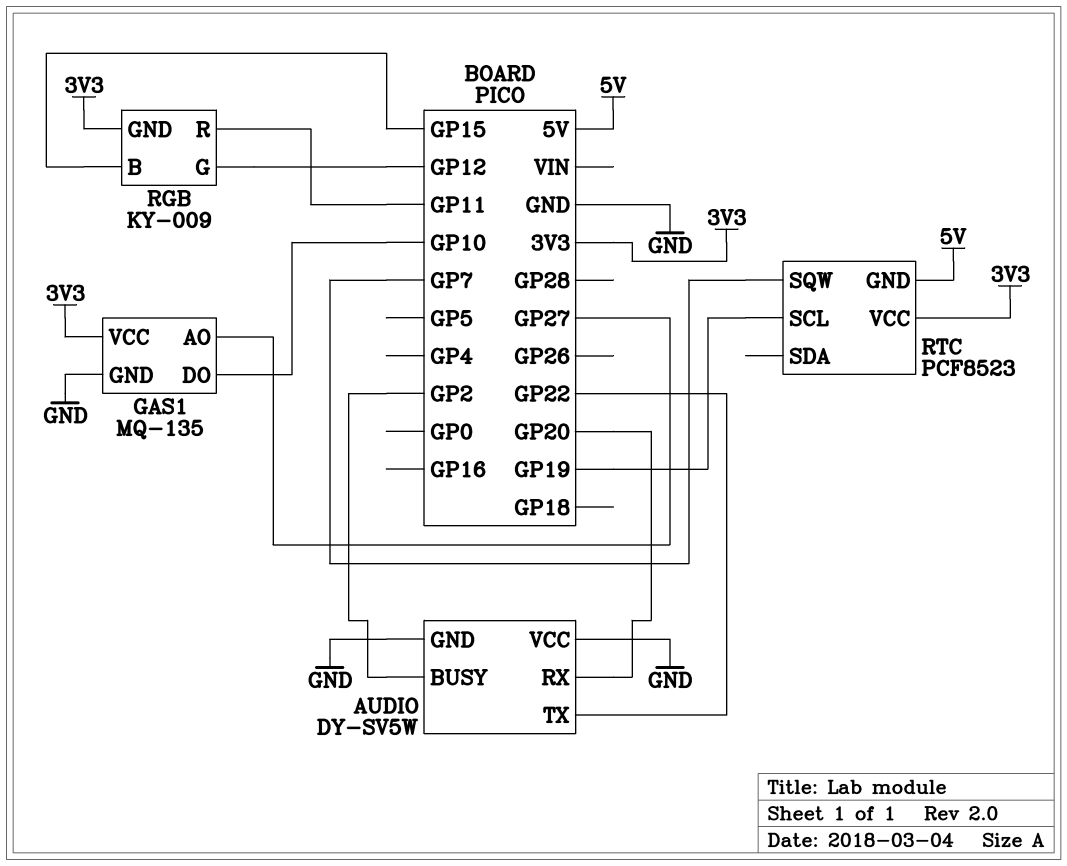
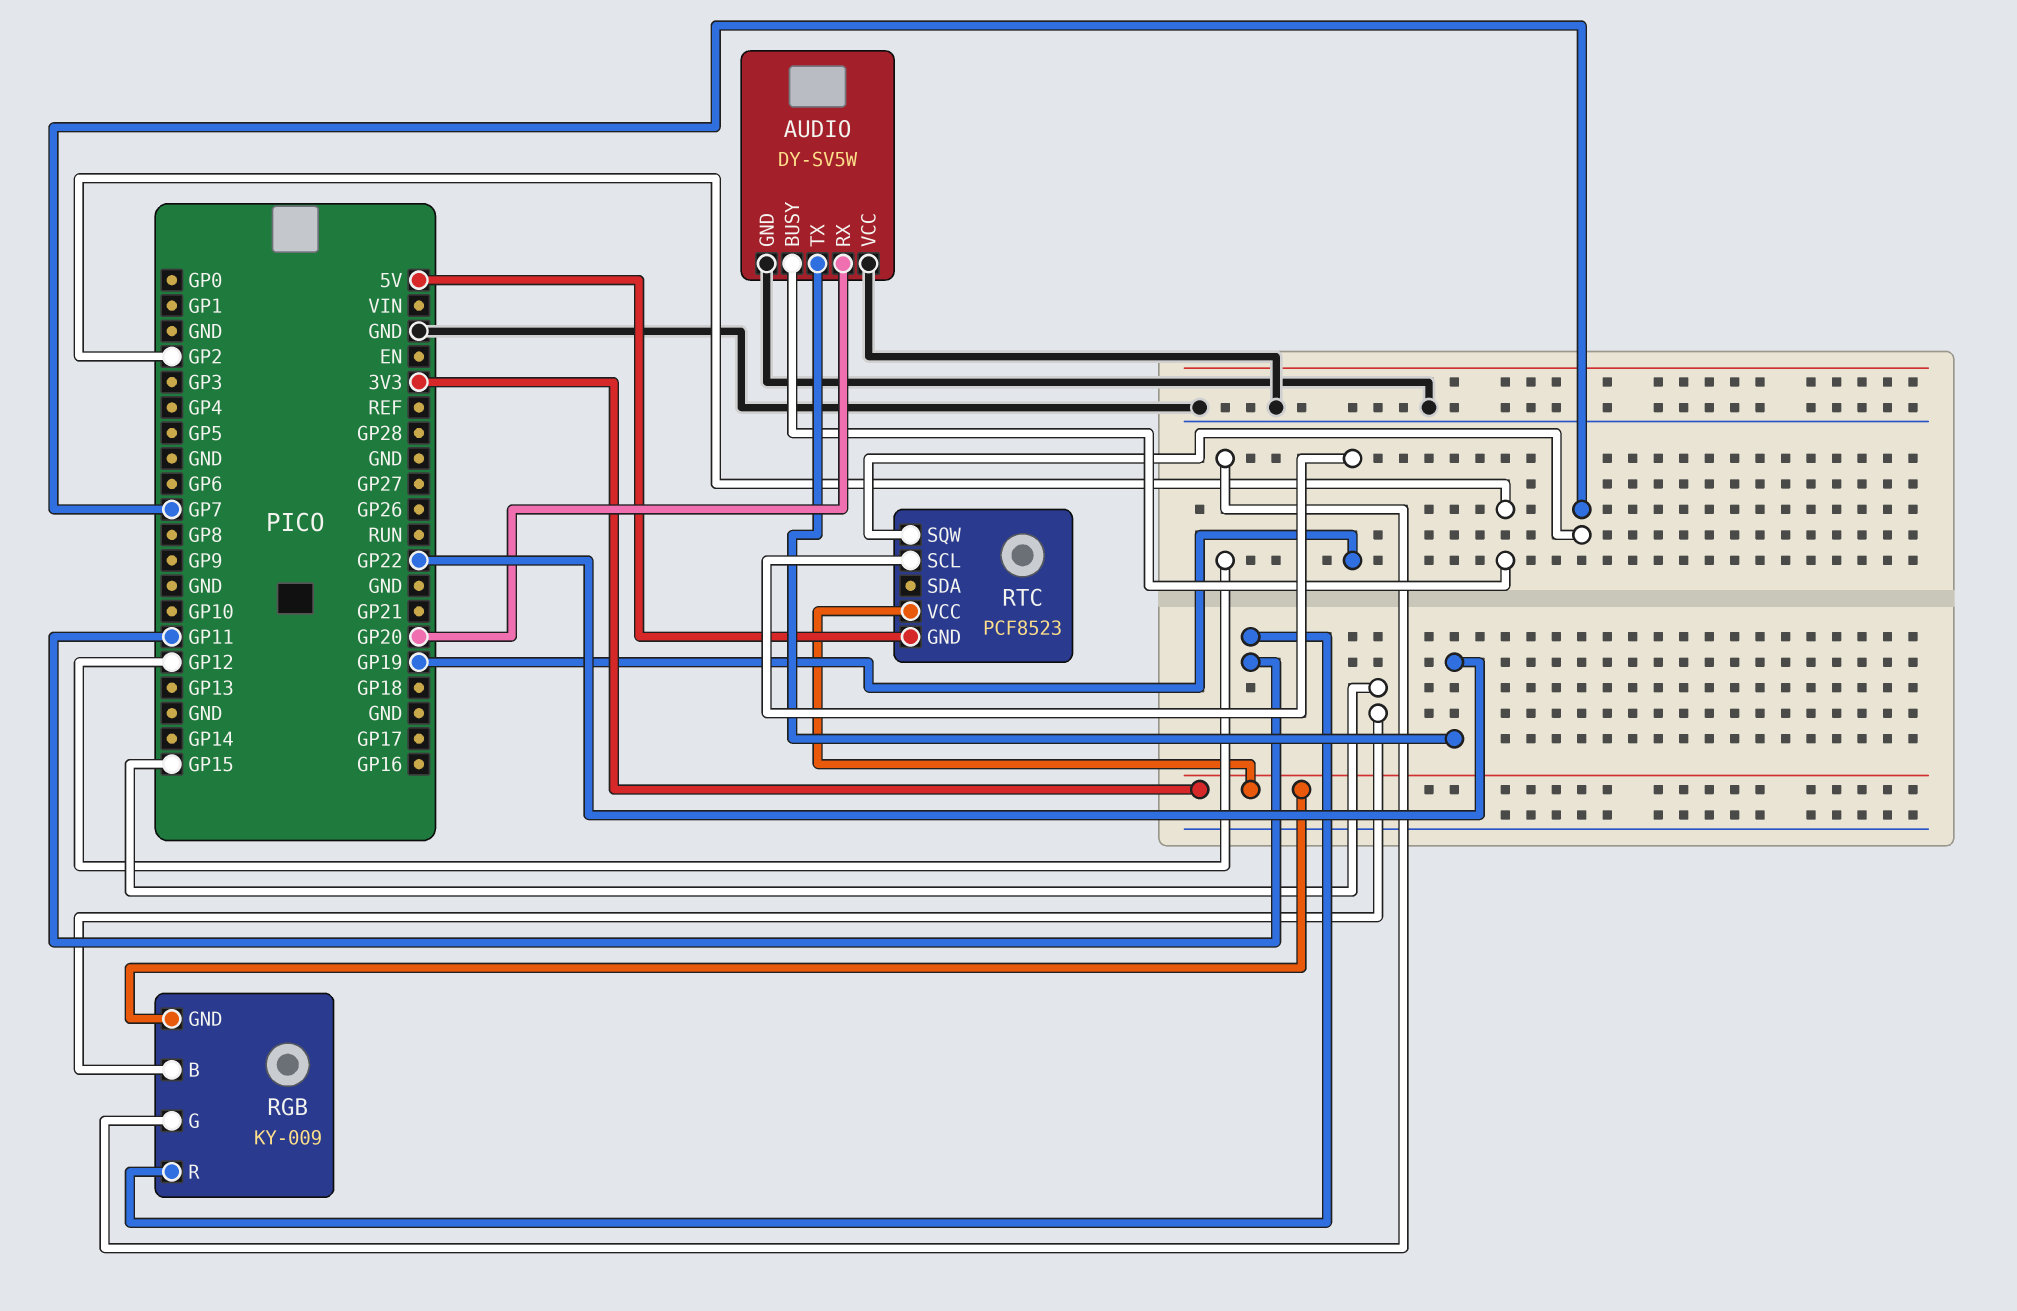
GAS1: MQ-135 -> none
GAS1 pin AO: GP27 -> none
GAS1 pin DO: GP10 -> none
GAS1 pin GND: GND -> none
GAS1 pin VCC: 3V3 -> none

